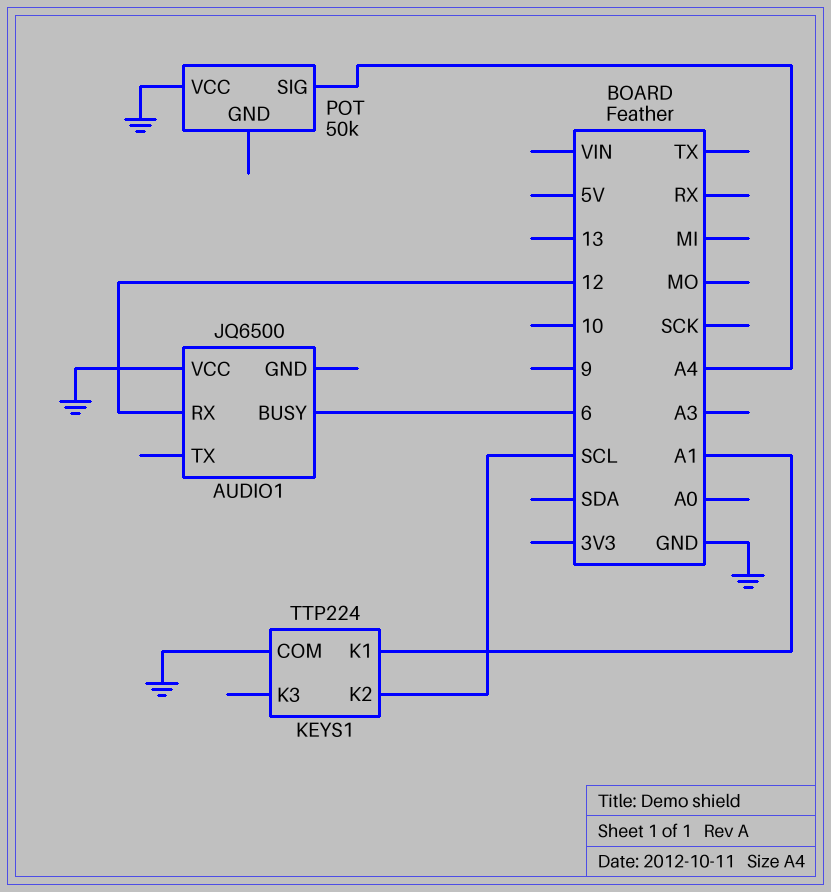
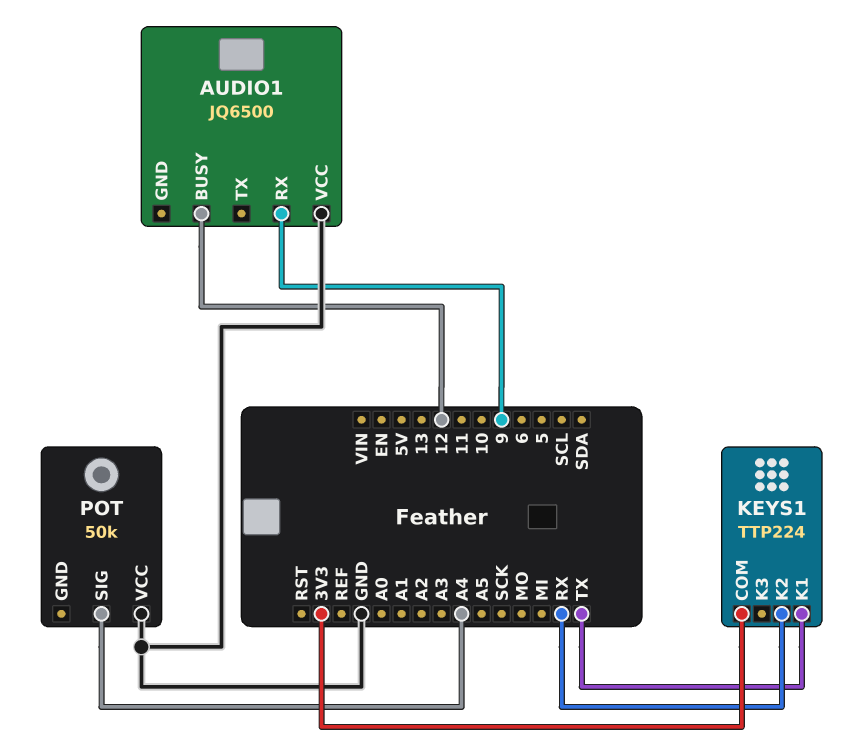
AUDIO1 pin BUSY: 6 -> 12
AUDIO1 pin RX: 12 -> 9
KEYS1 pin COM: GND -> 3V3
KEYS1 pin K1: A1 -> TX
KEYS1 pin K2: SCL -> RX

